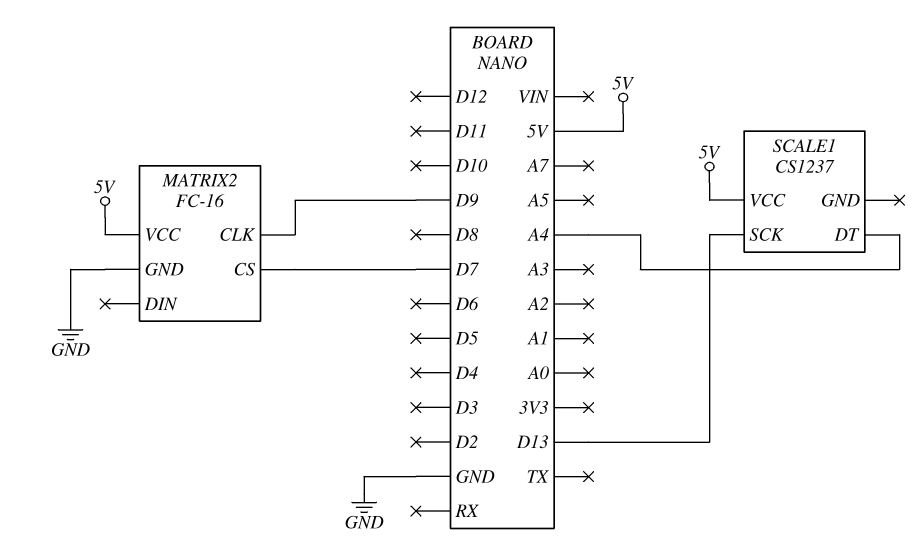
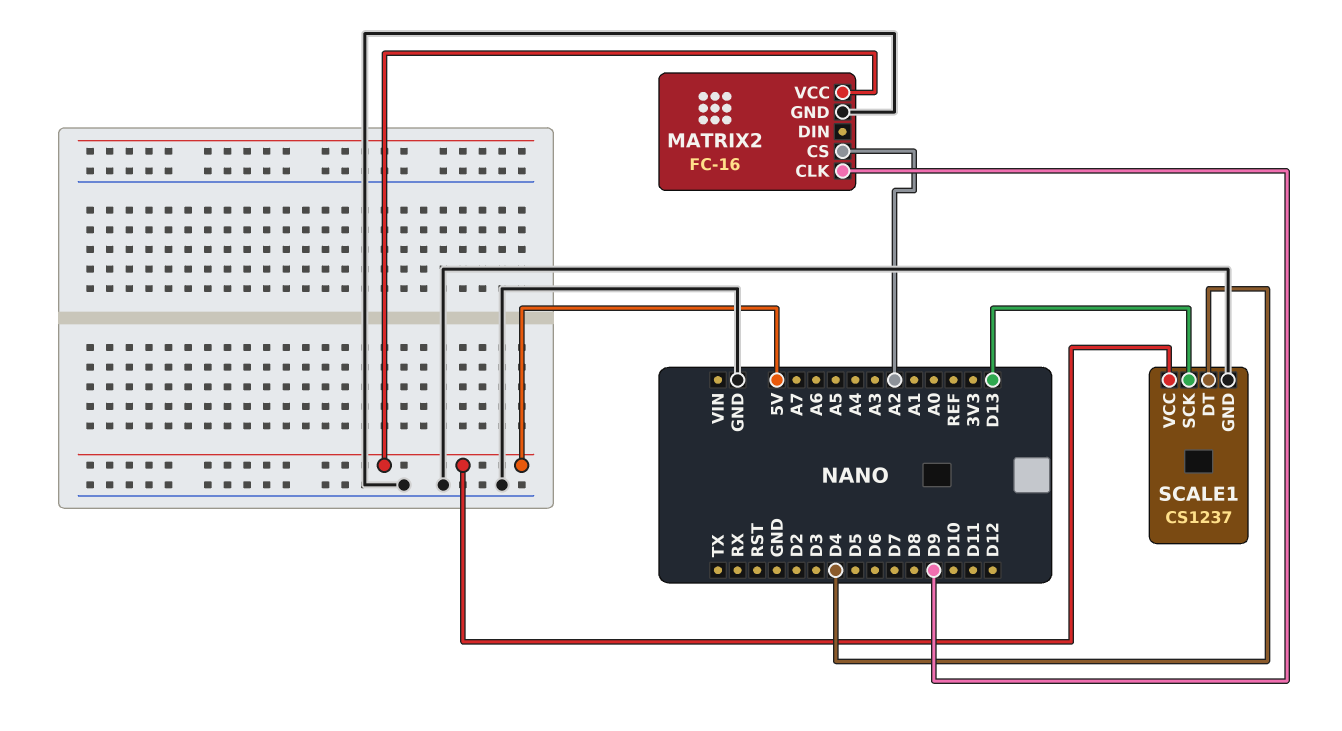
MATRIX2 pin CS: D7 -> A2
SCALE1 pin DT: A4 -> D4
SCALE1 pin GND: none -> GND

